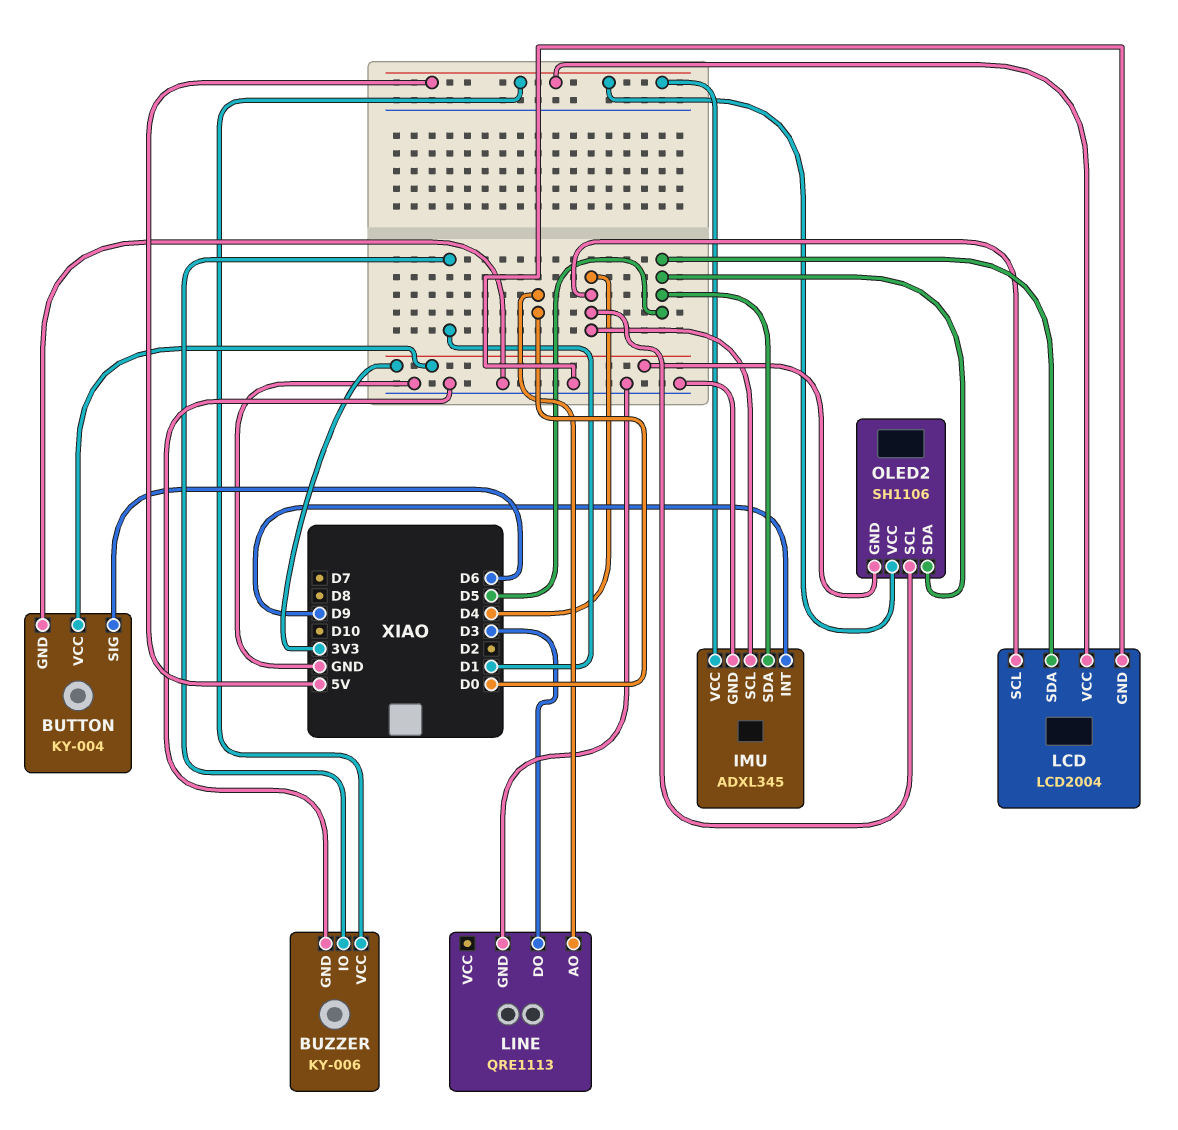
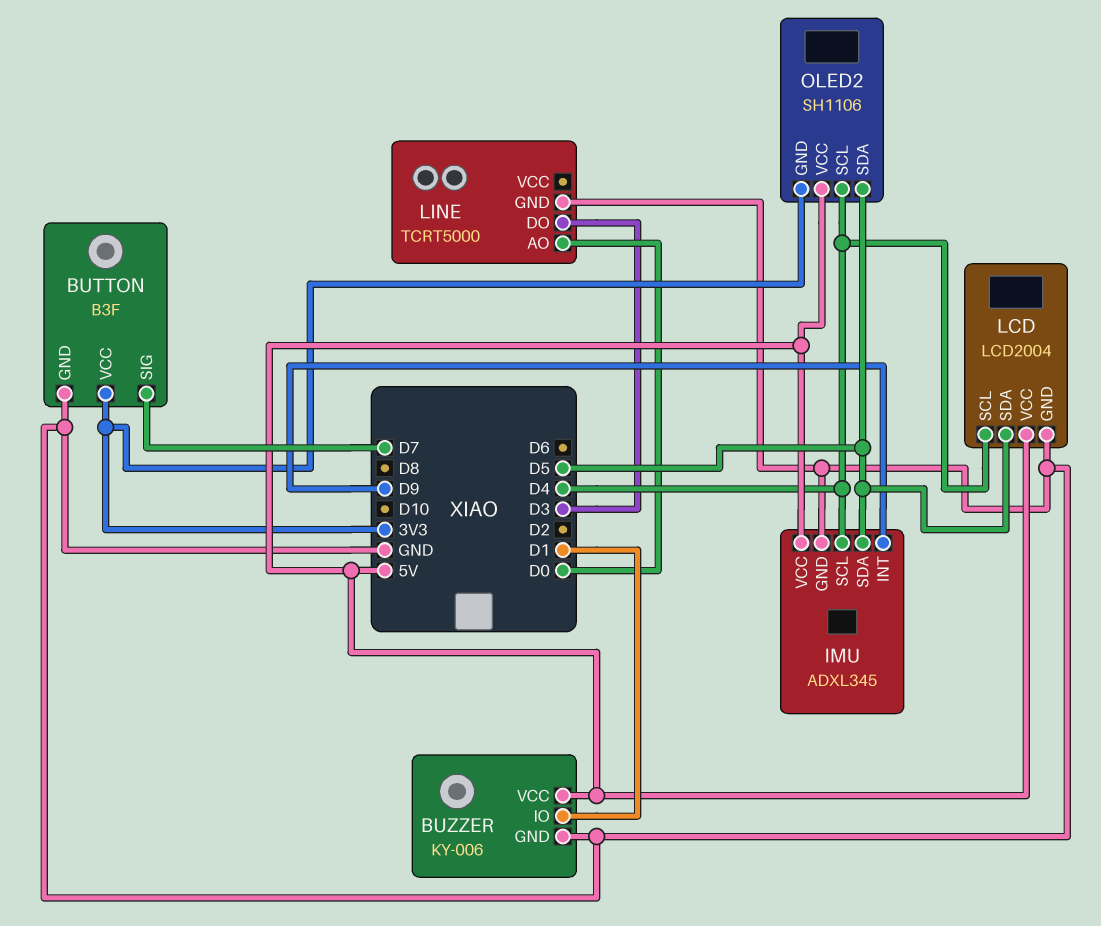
BUTTON: KY-004 -> B3F
BUTTON pin SIG: D6 -> D7
LINE: QRE1113 -> TCRT5000

